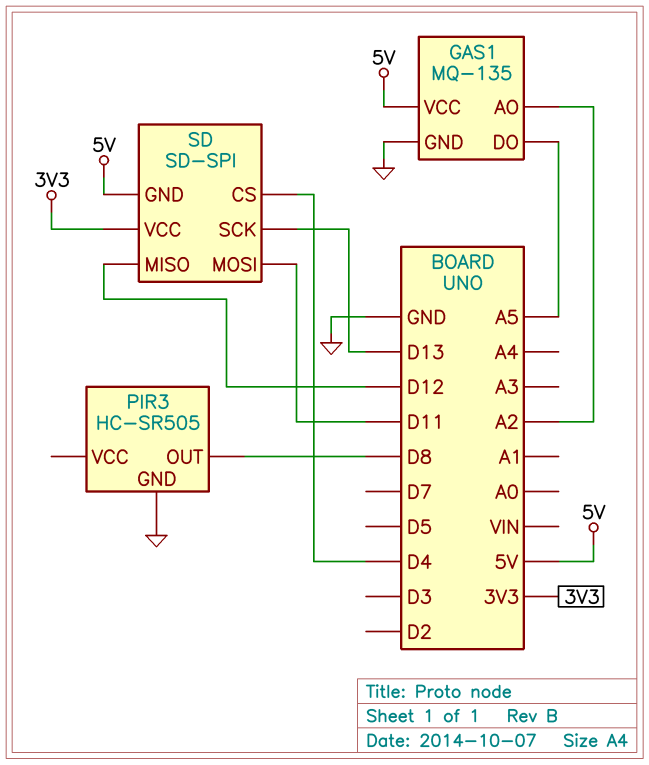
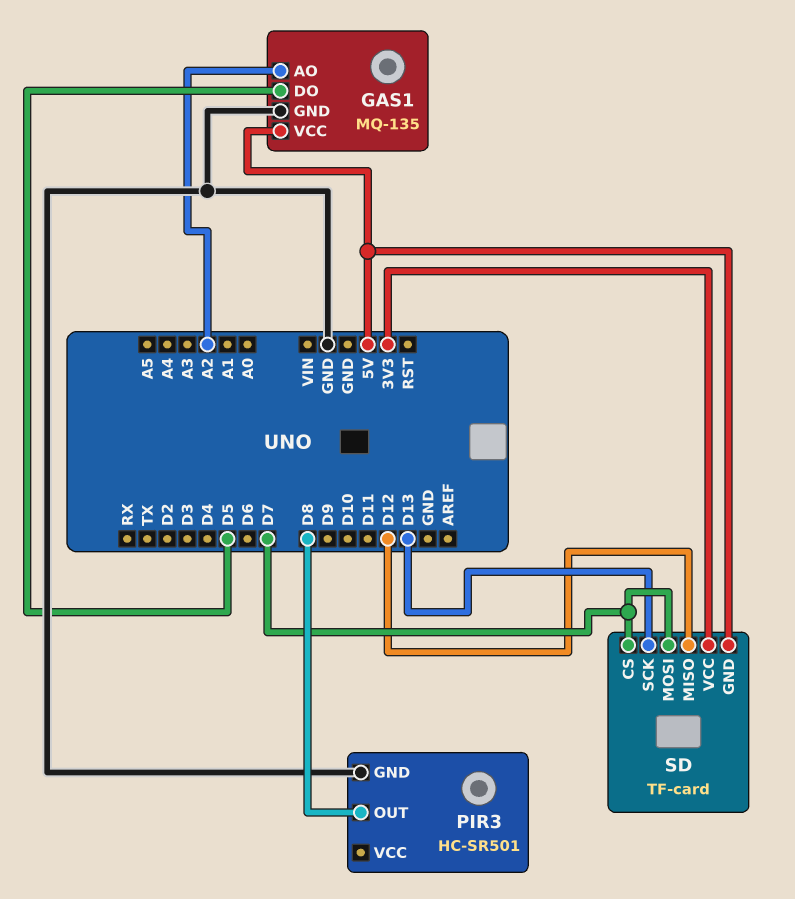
GAS1 pin DO: A5 -> D5
PIR3: HC-SR505 -> HC-SR501
SD: SD-SPI -> TF-card
SD pin CS: D4 -> D7
SD pin MOSI: D11 -> D7

